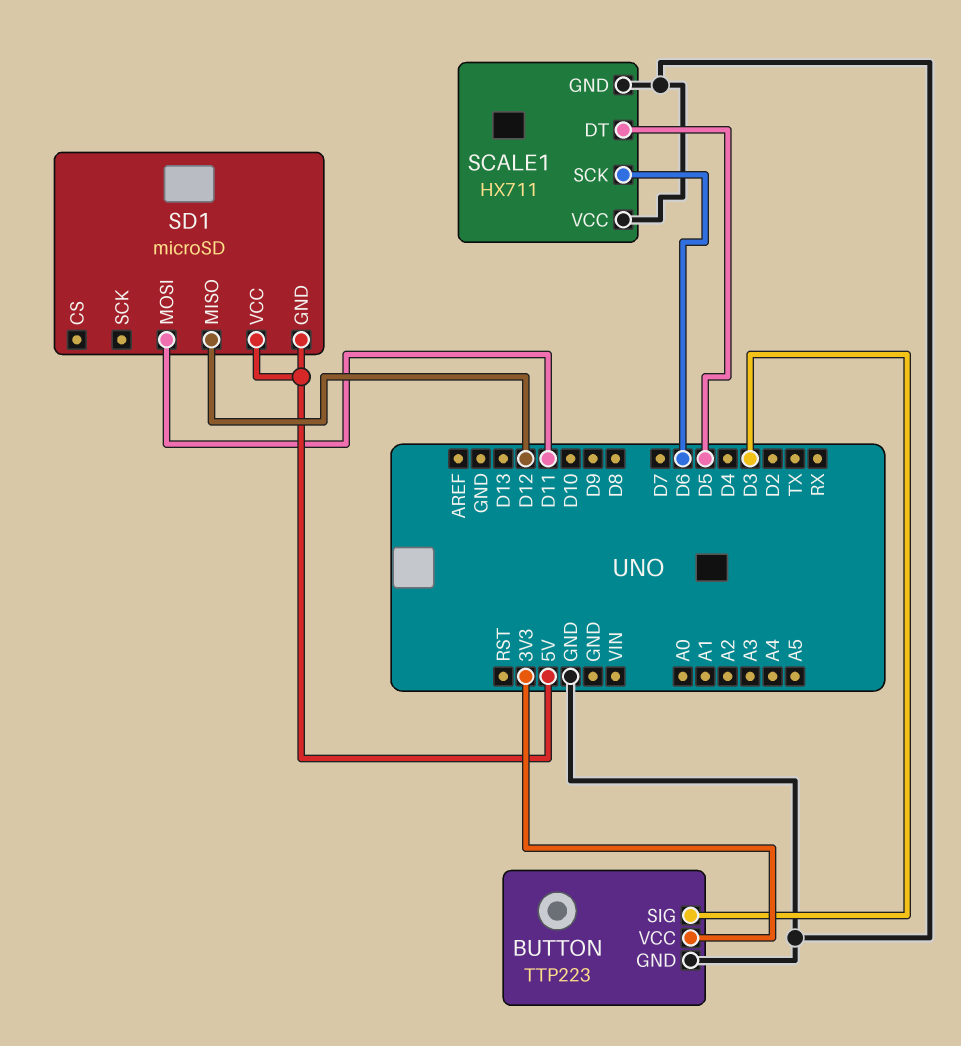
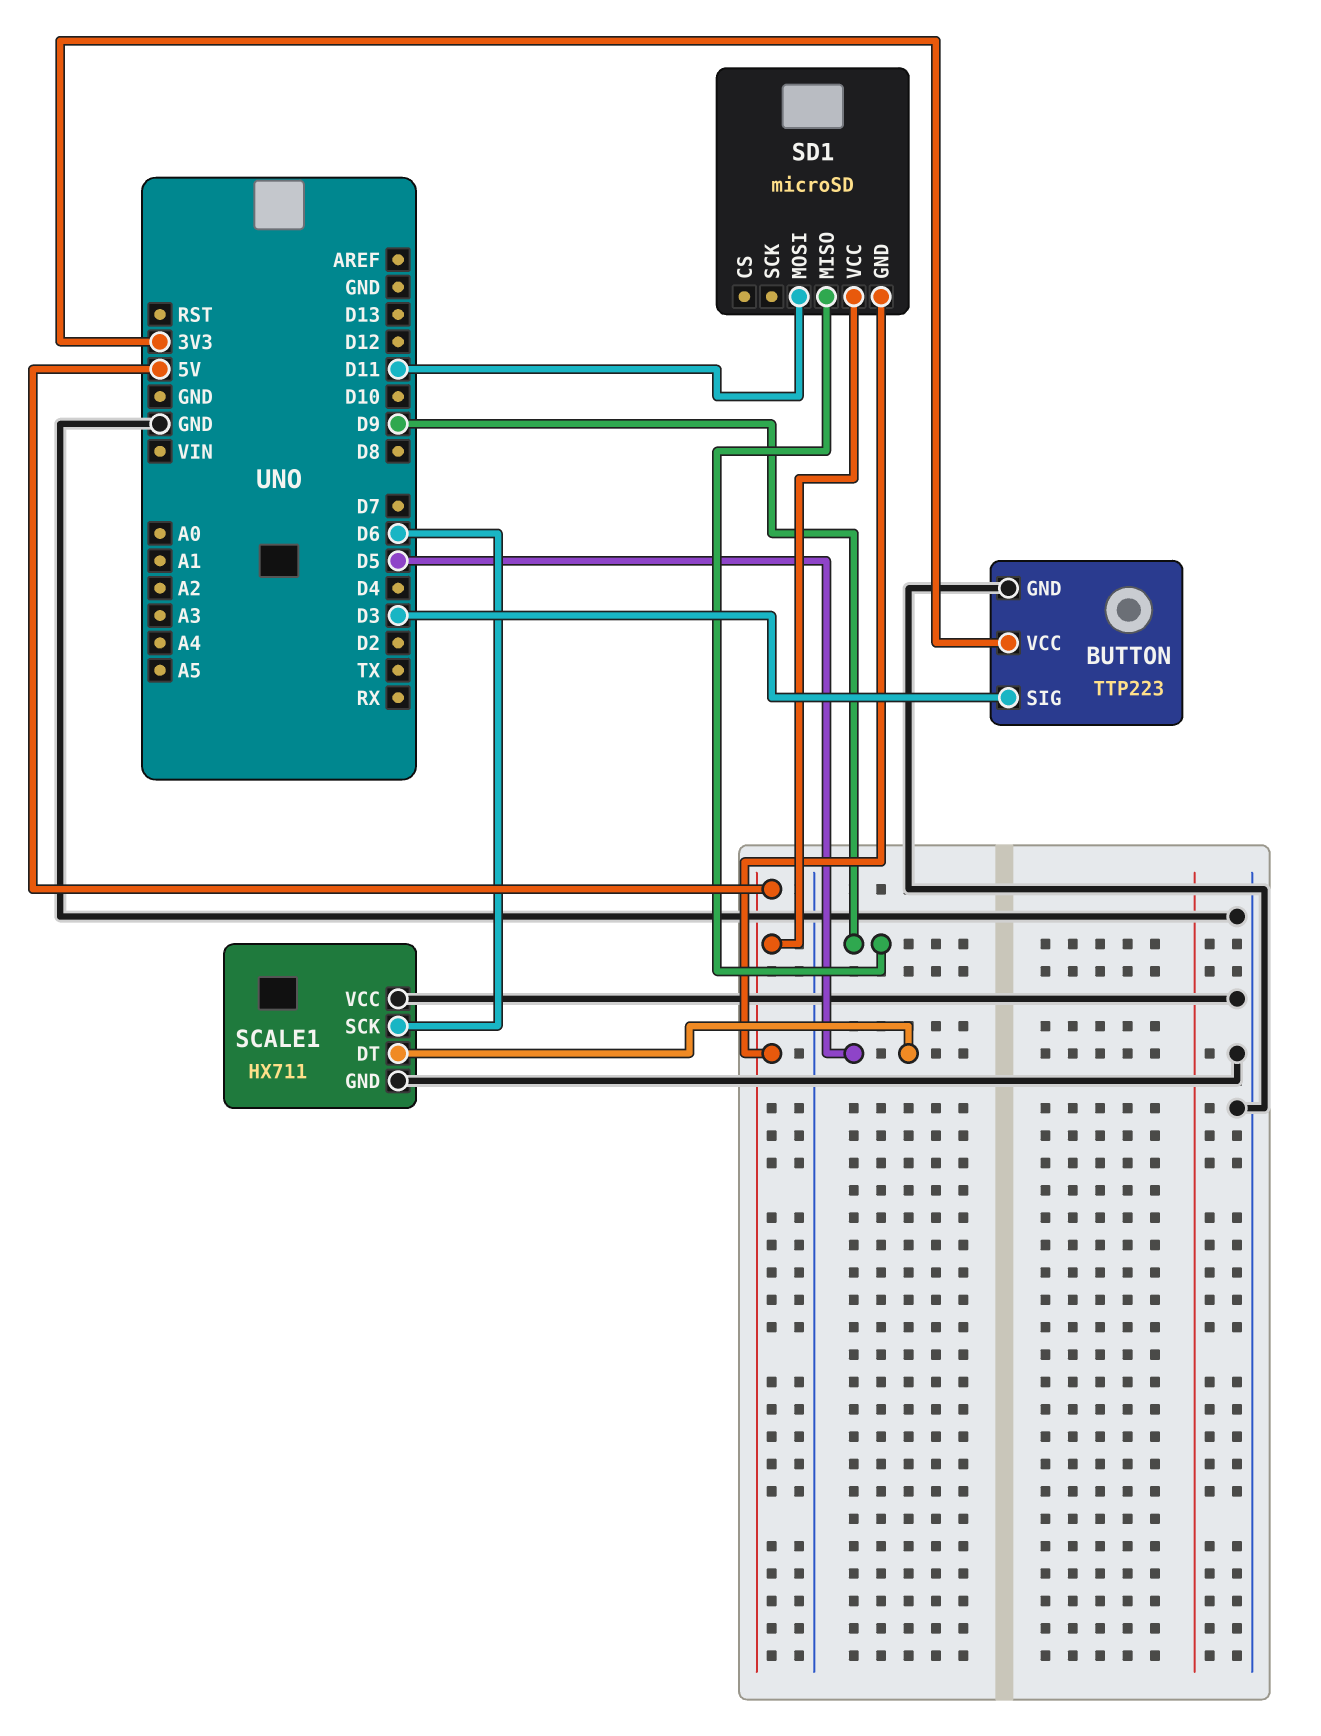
SD1 pin MISO: D12 -> D9

